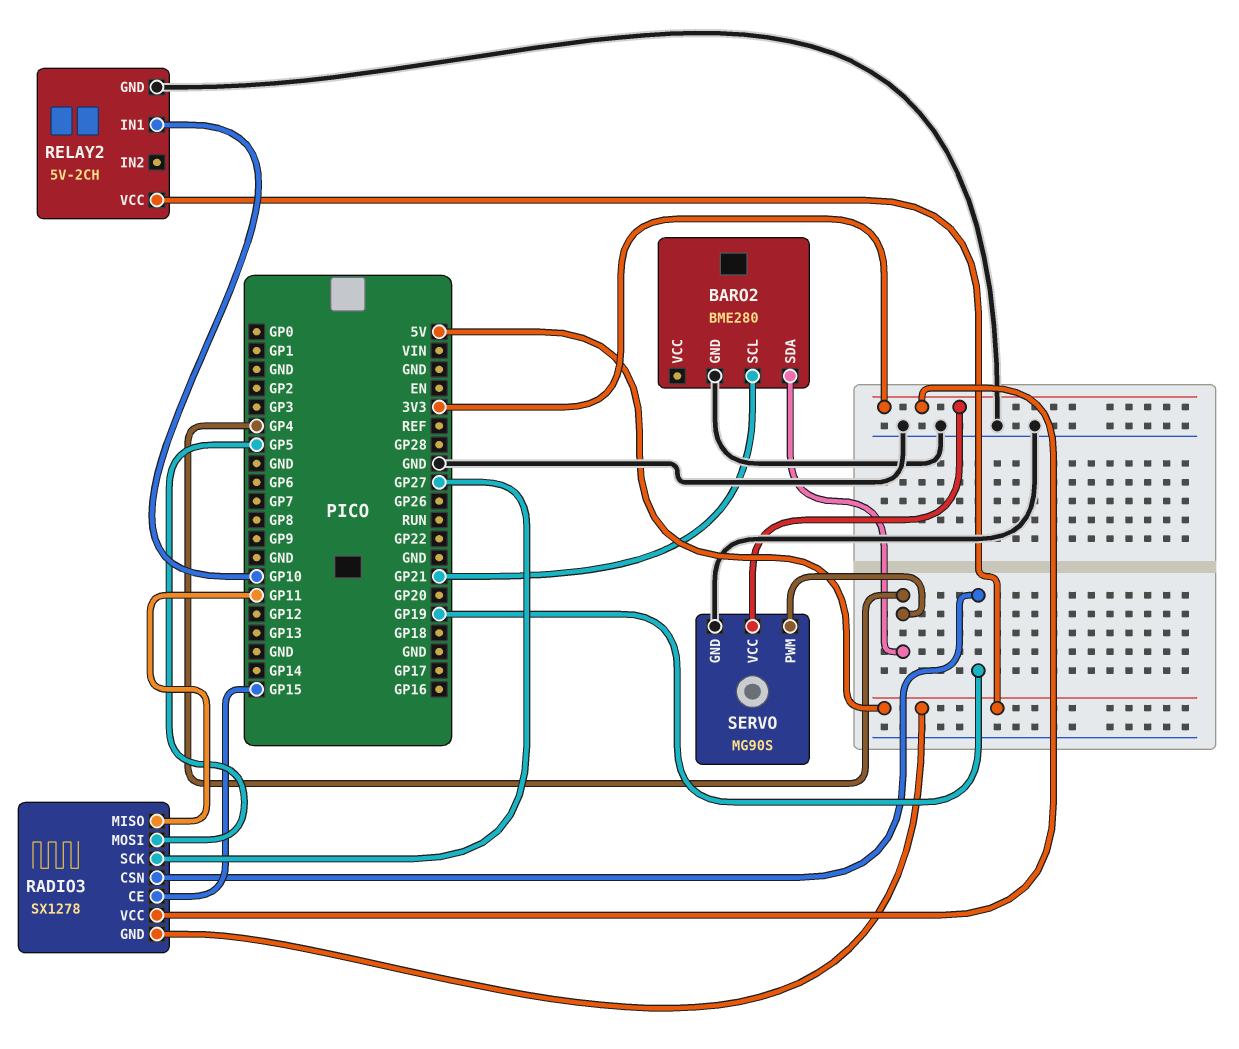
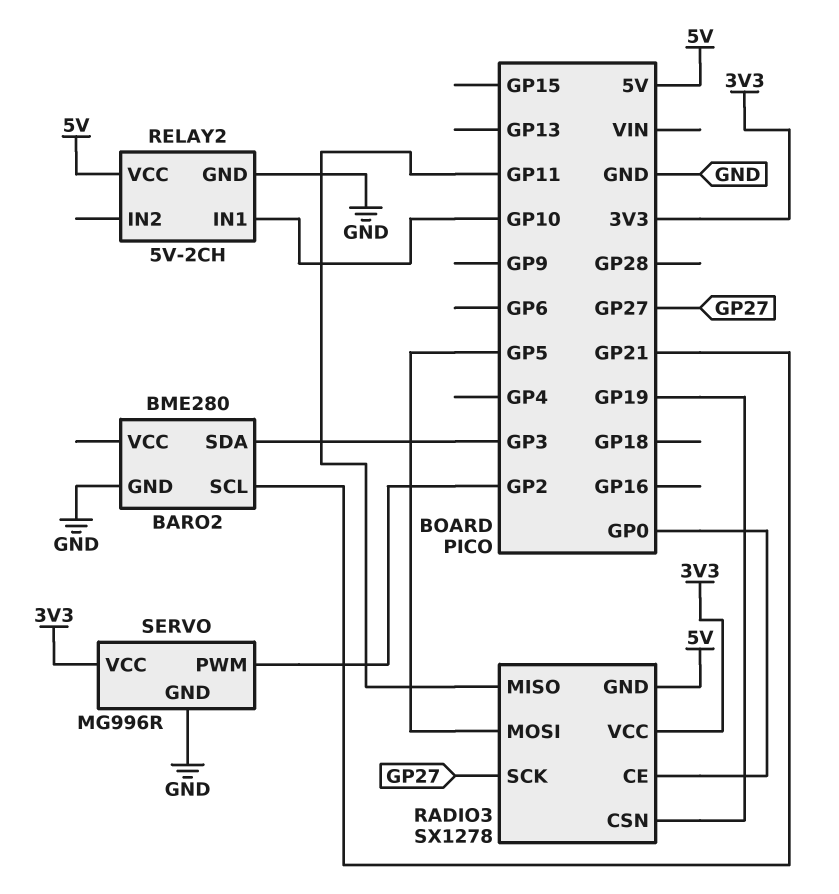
BARO2 pin SDA: GP4 -> GP3
RADIO3 pin CE: GP15 -> GP0
SERVO: MG90S -> MG996R
SERVO pin PWM: GP4 -> GP2

